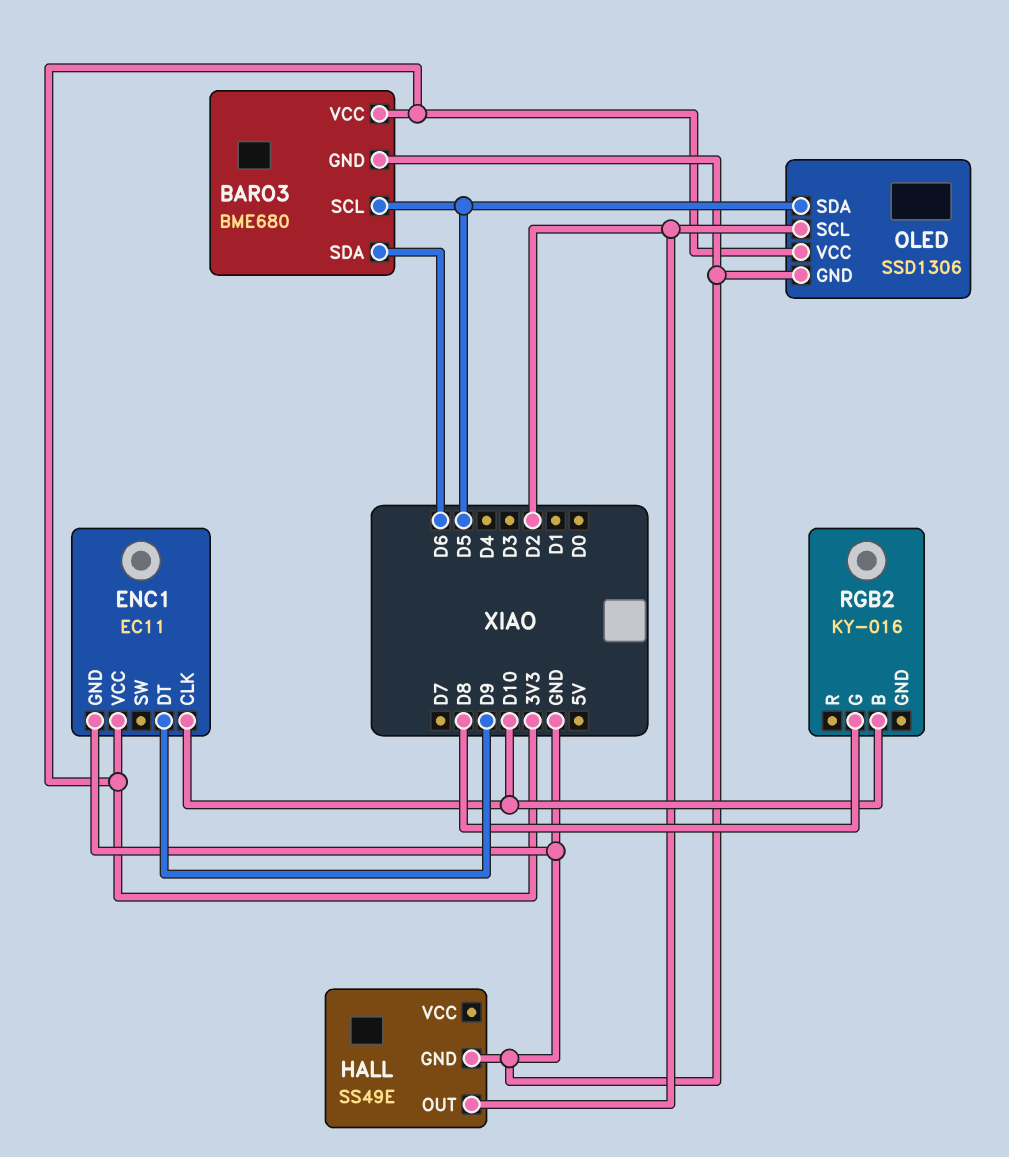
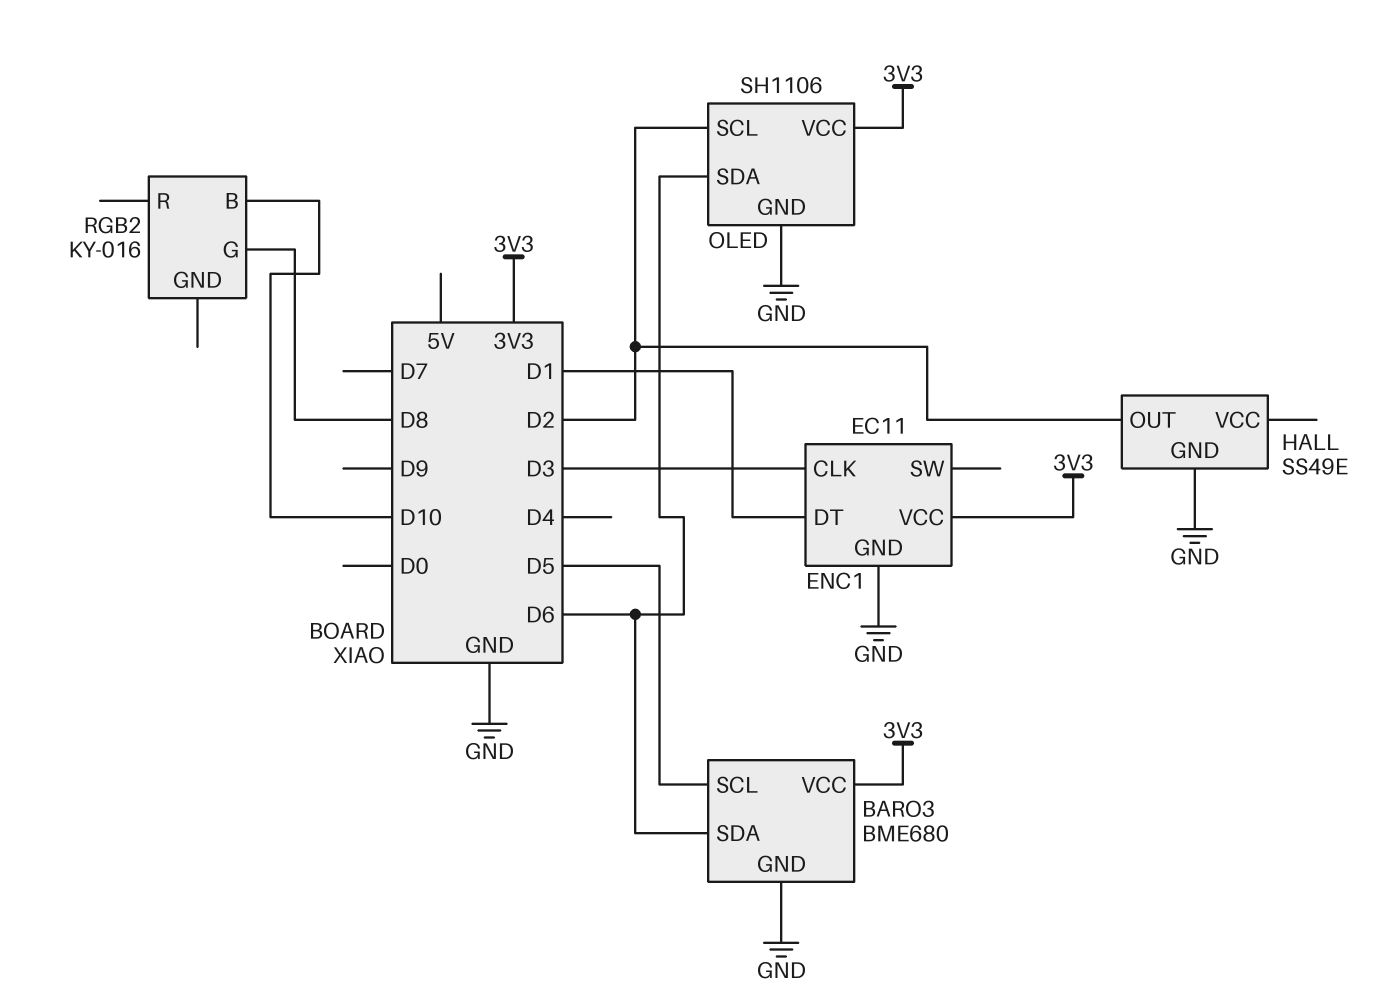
ENC1 pin CLK: D10 -> D3
ENC1 pin DT: D9 -> D1
OLED: SSD1306 -> SH1106
OLED pin SDA: D5 -> D6

